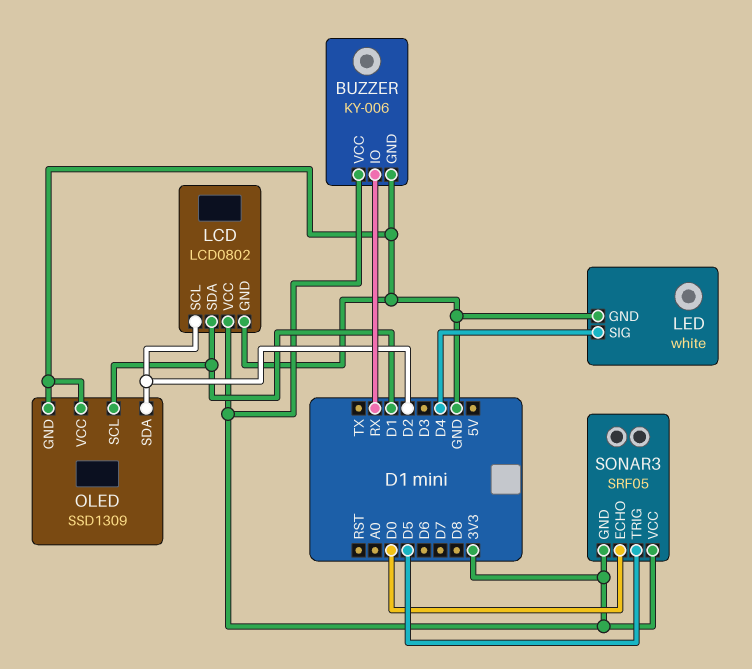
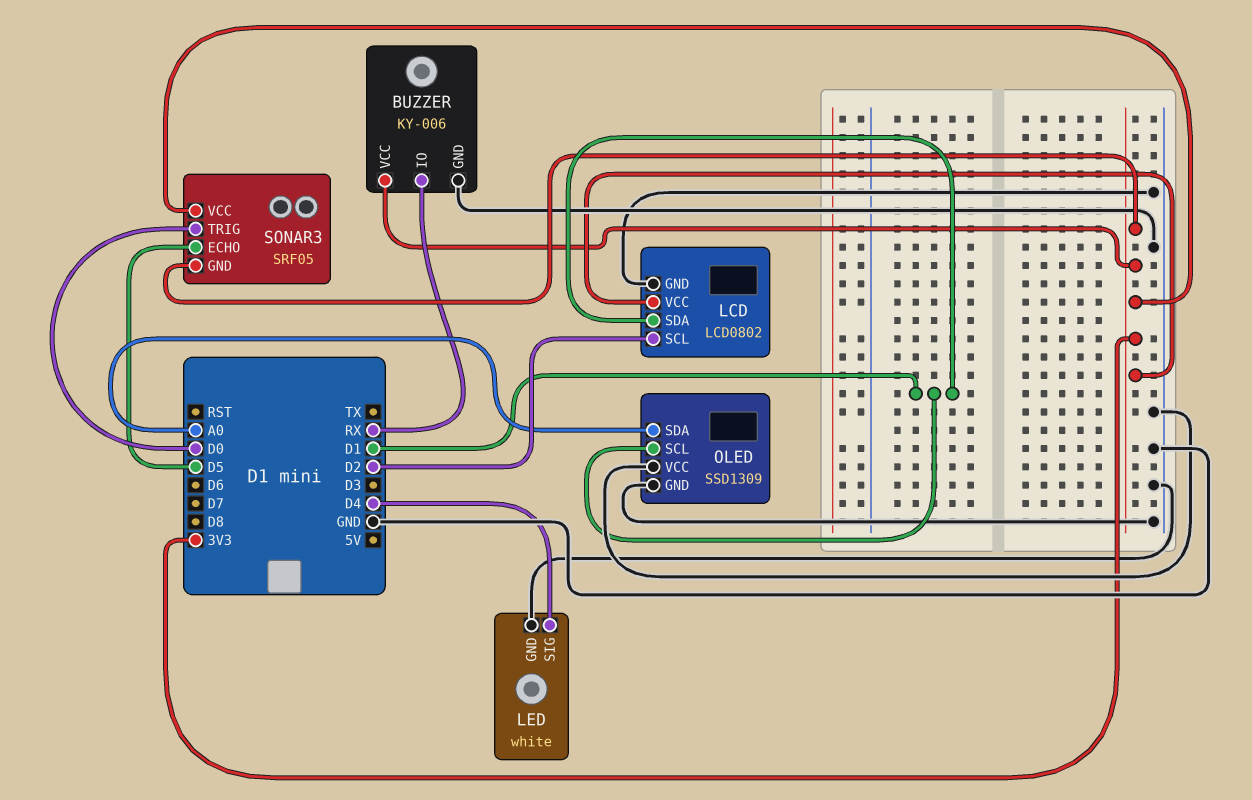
OLED pin SDA: D2 -> A0
SONAR3 pin ECHO: D0 -> D5
SONAR3 pin TRIG: D5 -> D0

